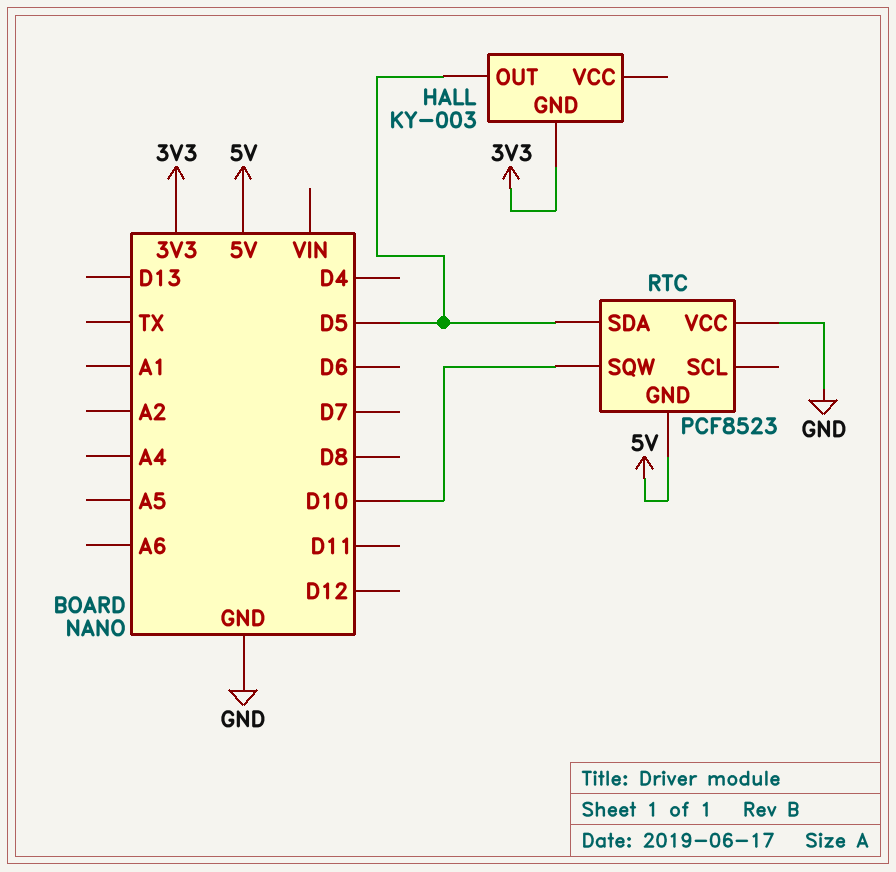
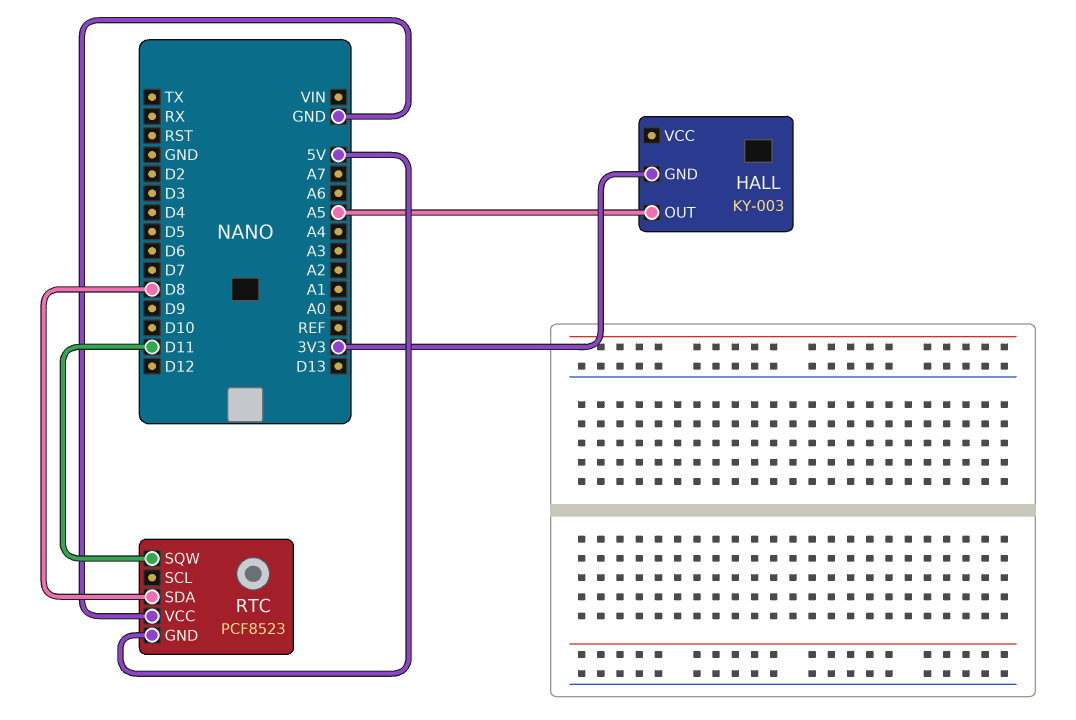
HALL pin OUT: D5 -> A5
RTC pin SDA: D5 -> D8
RTC pin SQW: D10 -> D11

